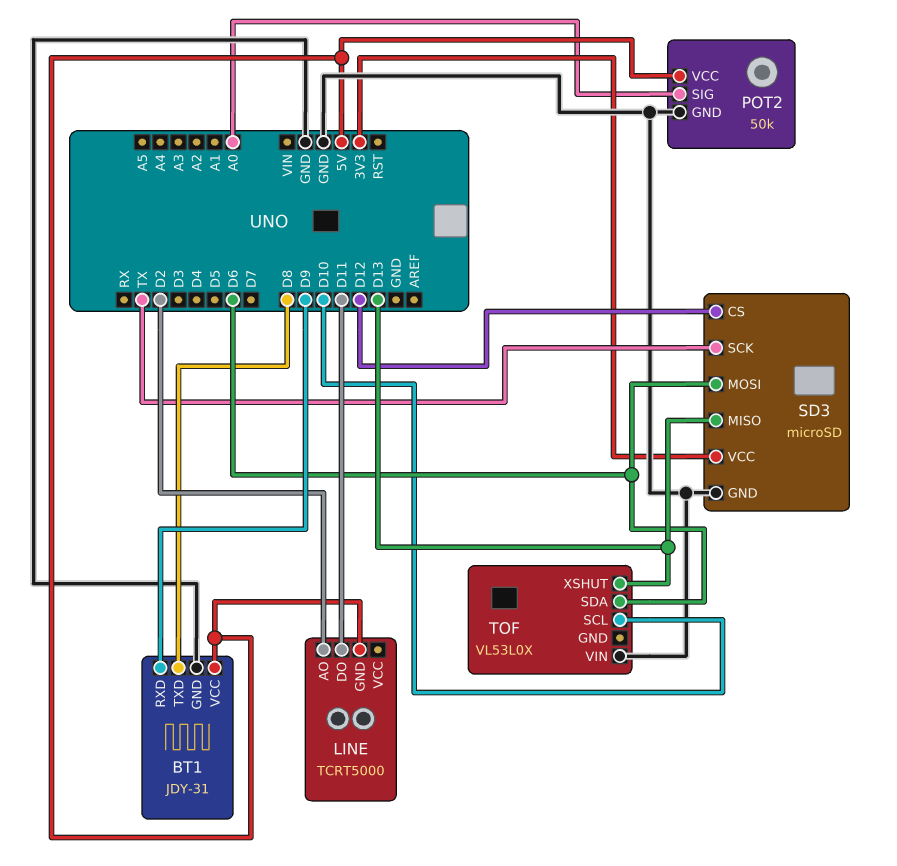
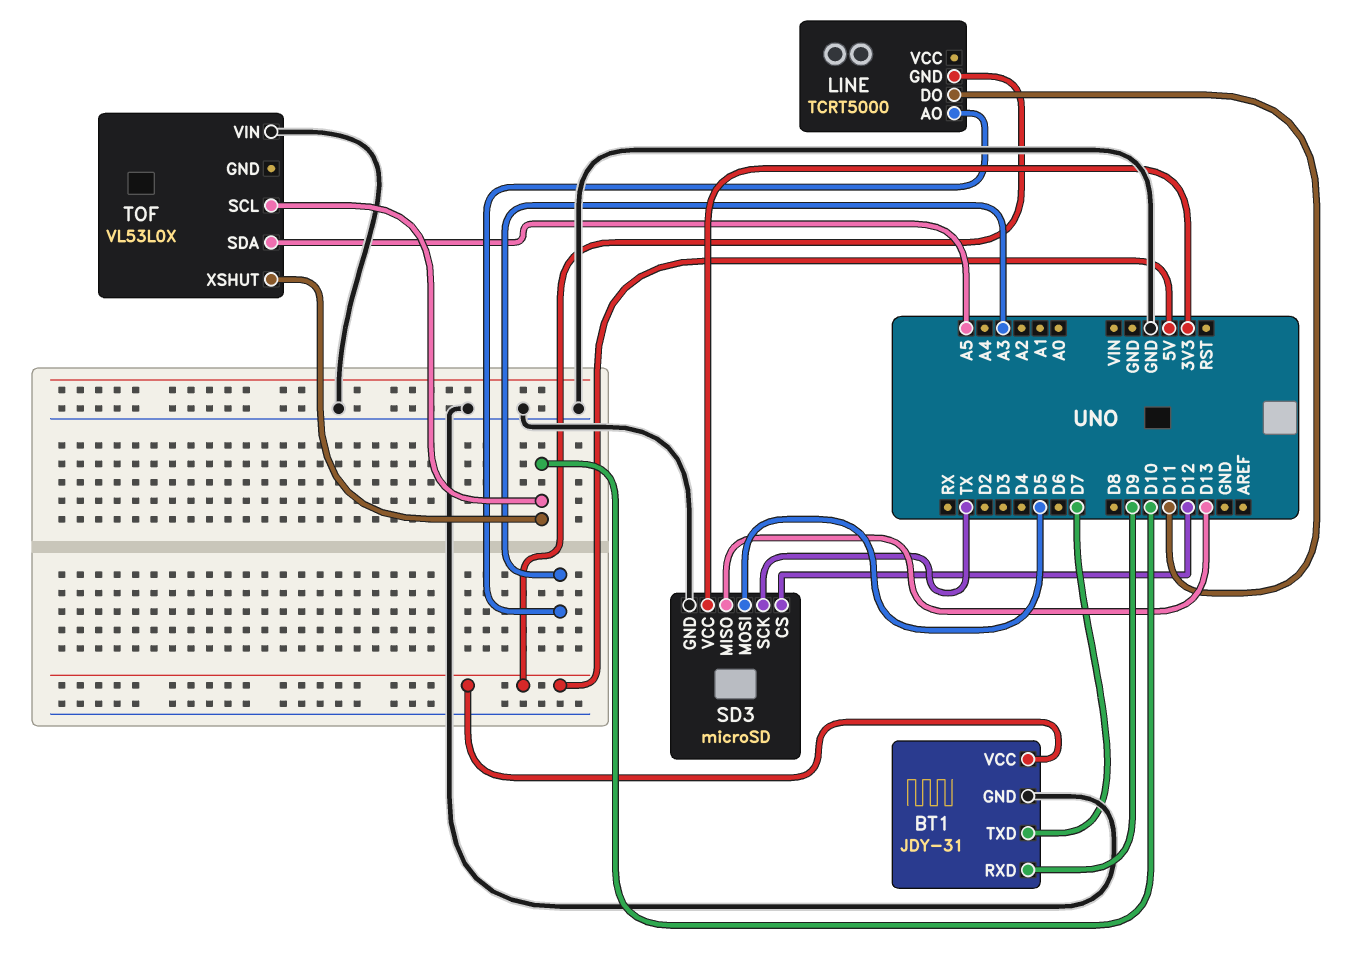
BT1 pin TXD: D8 -> D7
LINE pin AO: D2 -> A3
POT2: 50k -> none
POT2 pin GND: GND -> none
POT2 pin SIG: A0 -> none
POT2 pin VCC: 5V -> none
SD3 pin MOSI: D6 -> D5
TOF pin SDA: D6 -> A5
TOF pin XSHUT: D13 -> D10

